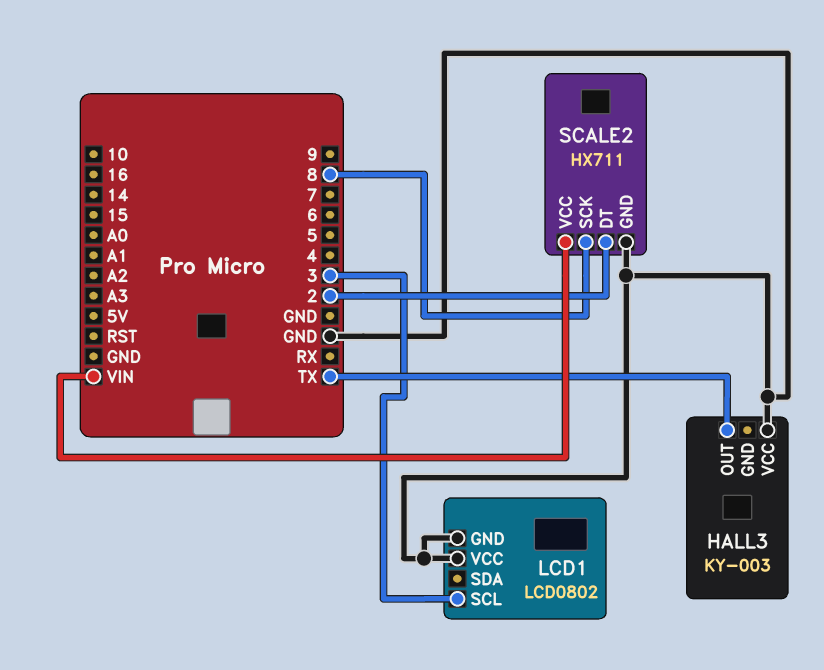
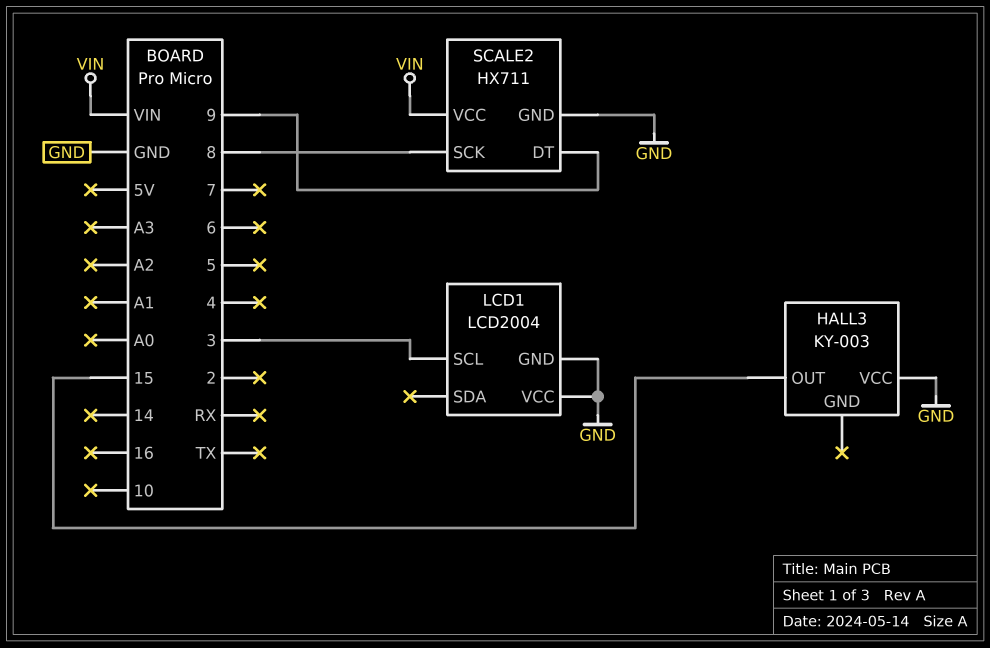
HALL3 pin OUT: TX -> 15
LCD1: LCD0802 -> LCD2004
SCALE2 pin DT: 2 -> 9

